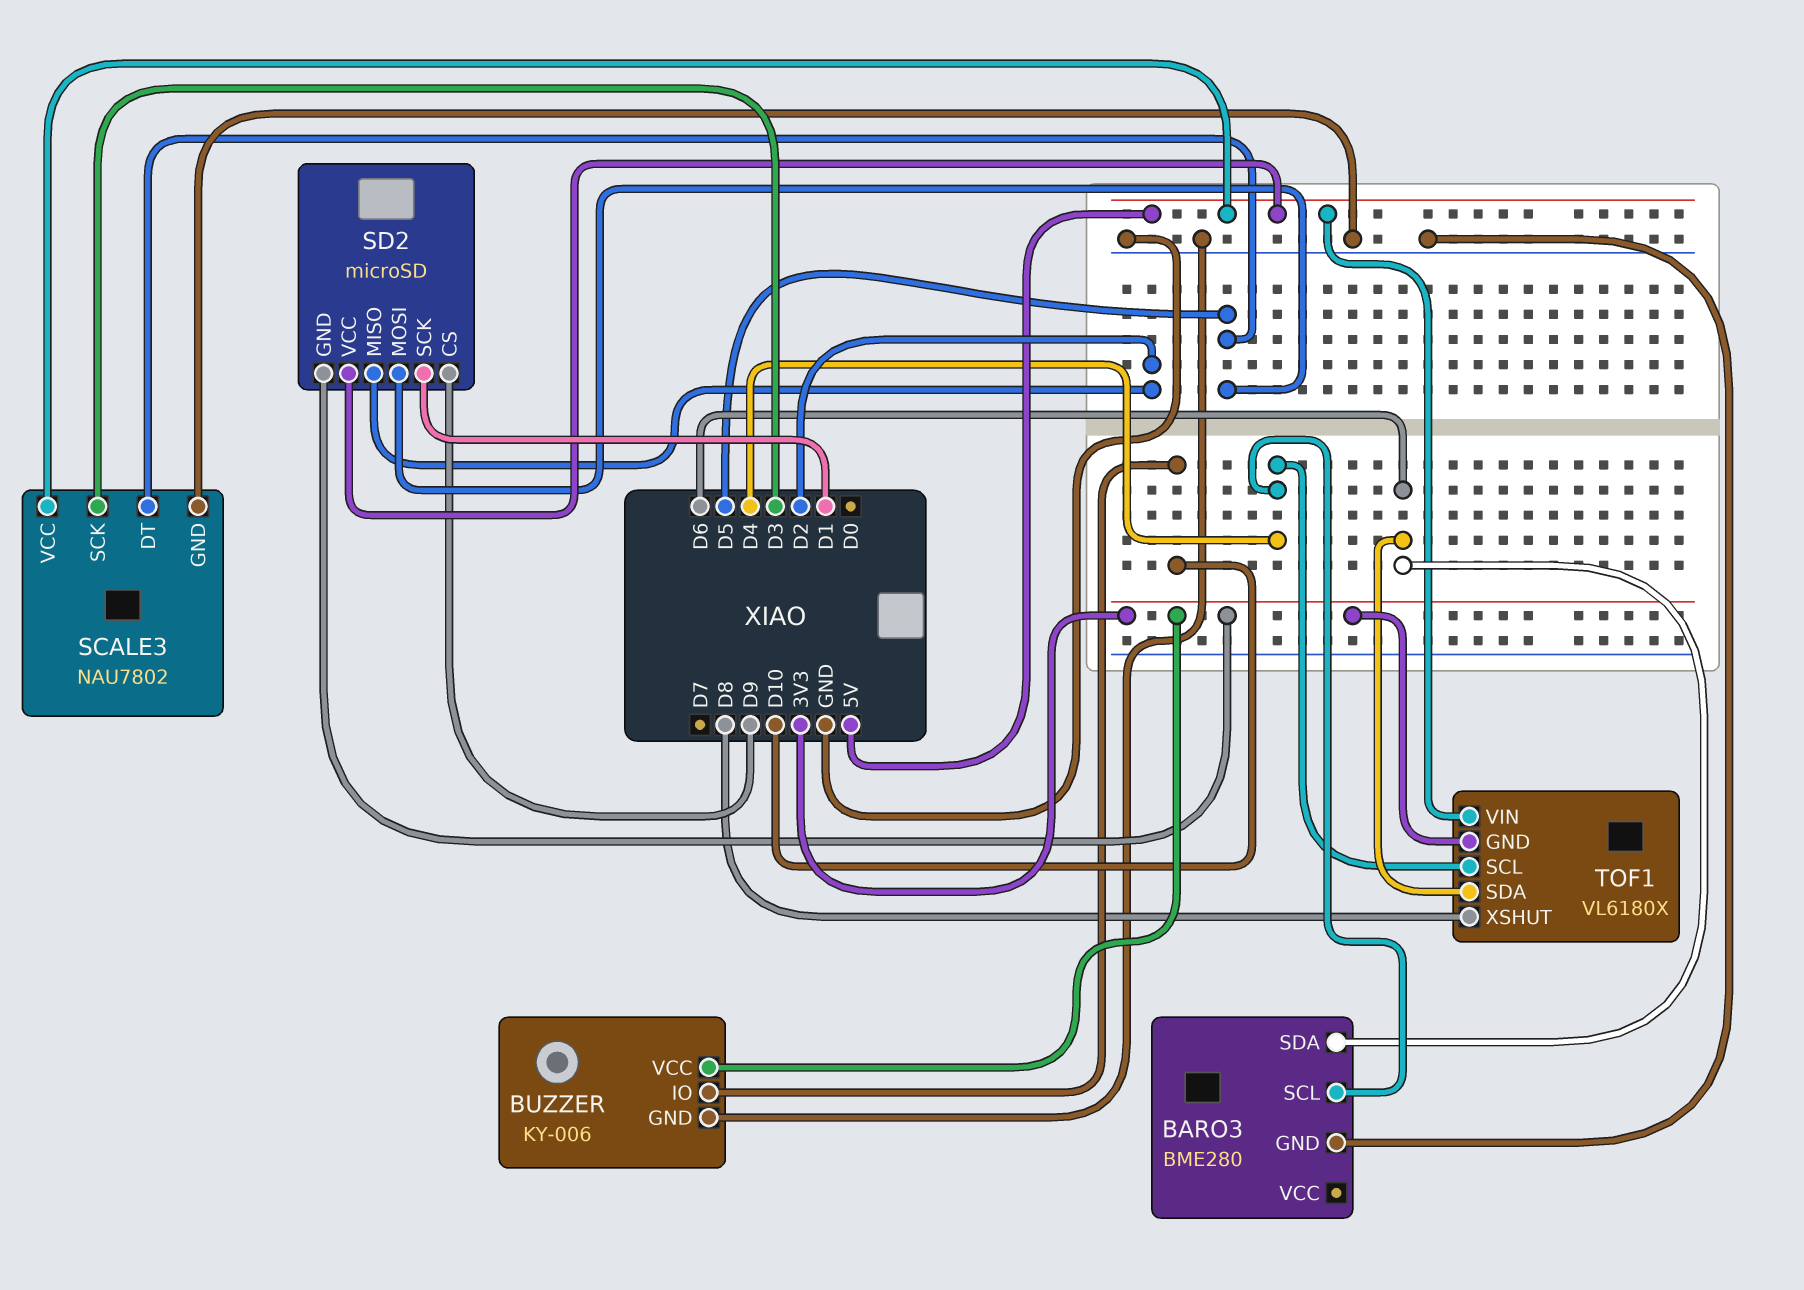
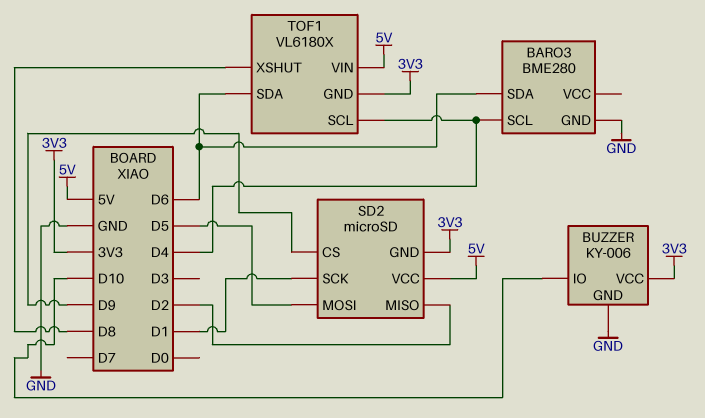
SCALE3: NAU7802 -> none
SCALE3 pin DT: D5 -> none
SCALE3 pin GND: GND -> none
SCALE3 pin SCK: D3 -> none
SCALE3 pin VCC: 5V -> none

